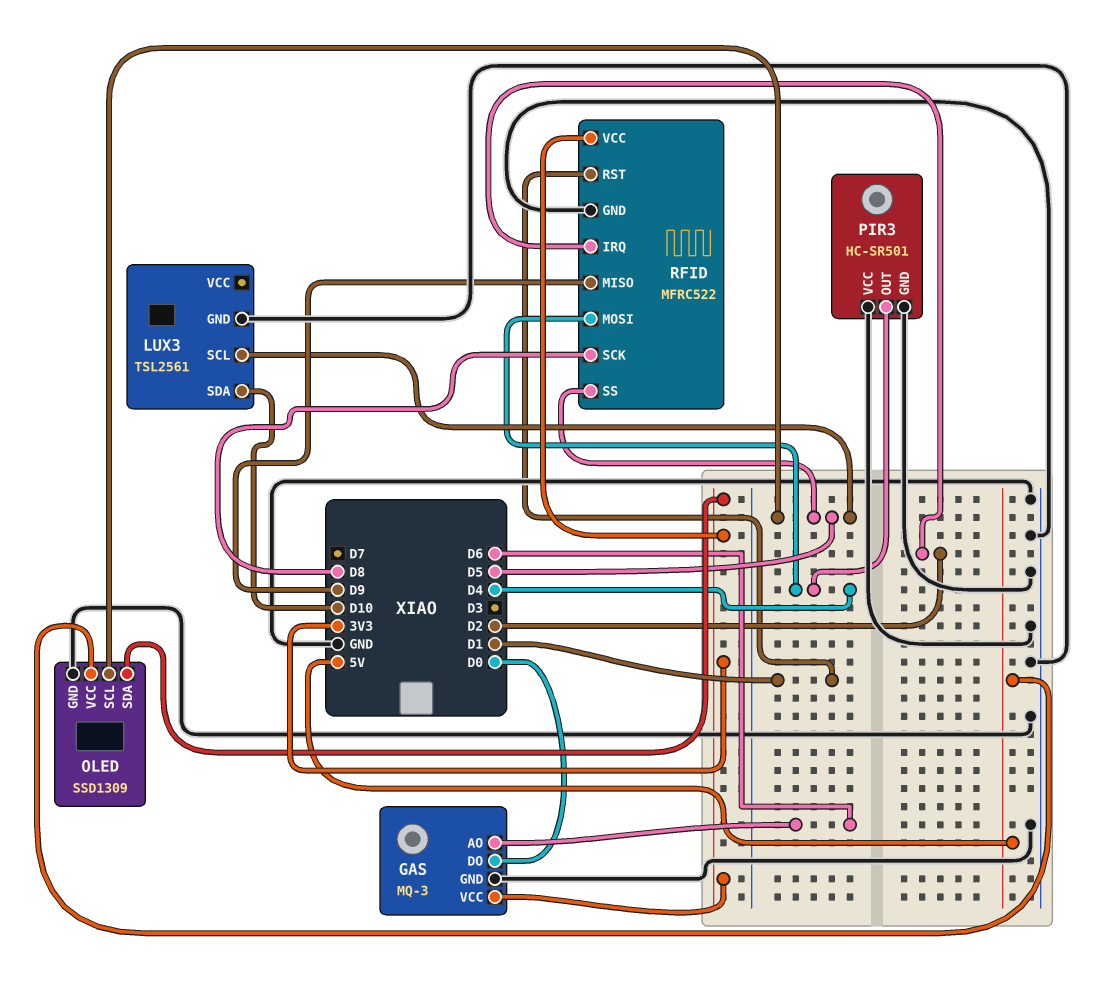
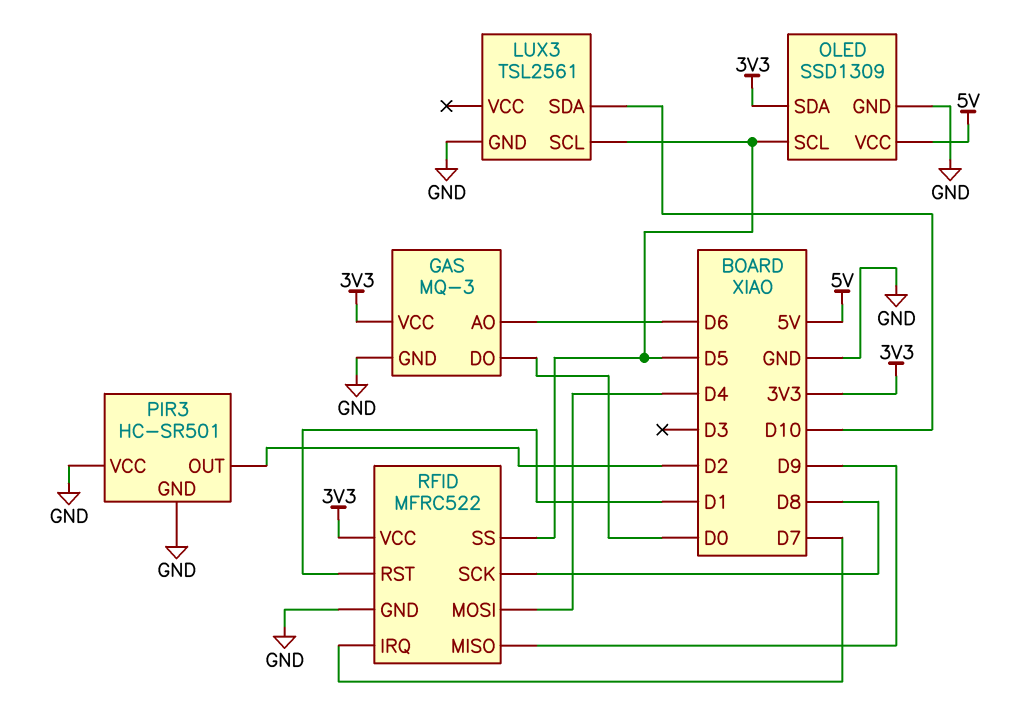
PIR3 pin OUT: D4 -> D2
RFID pin IRQ: D2 -> D7

